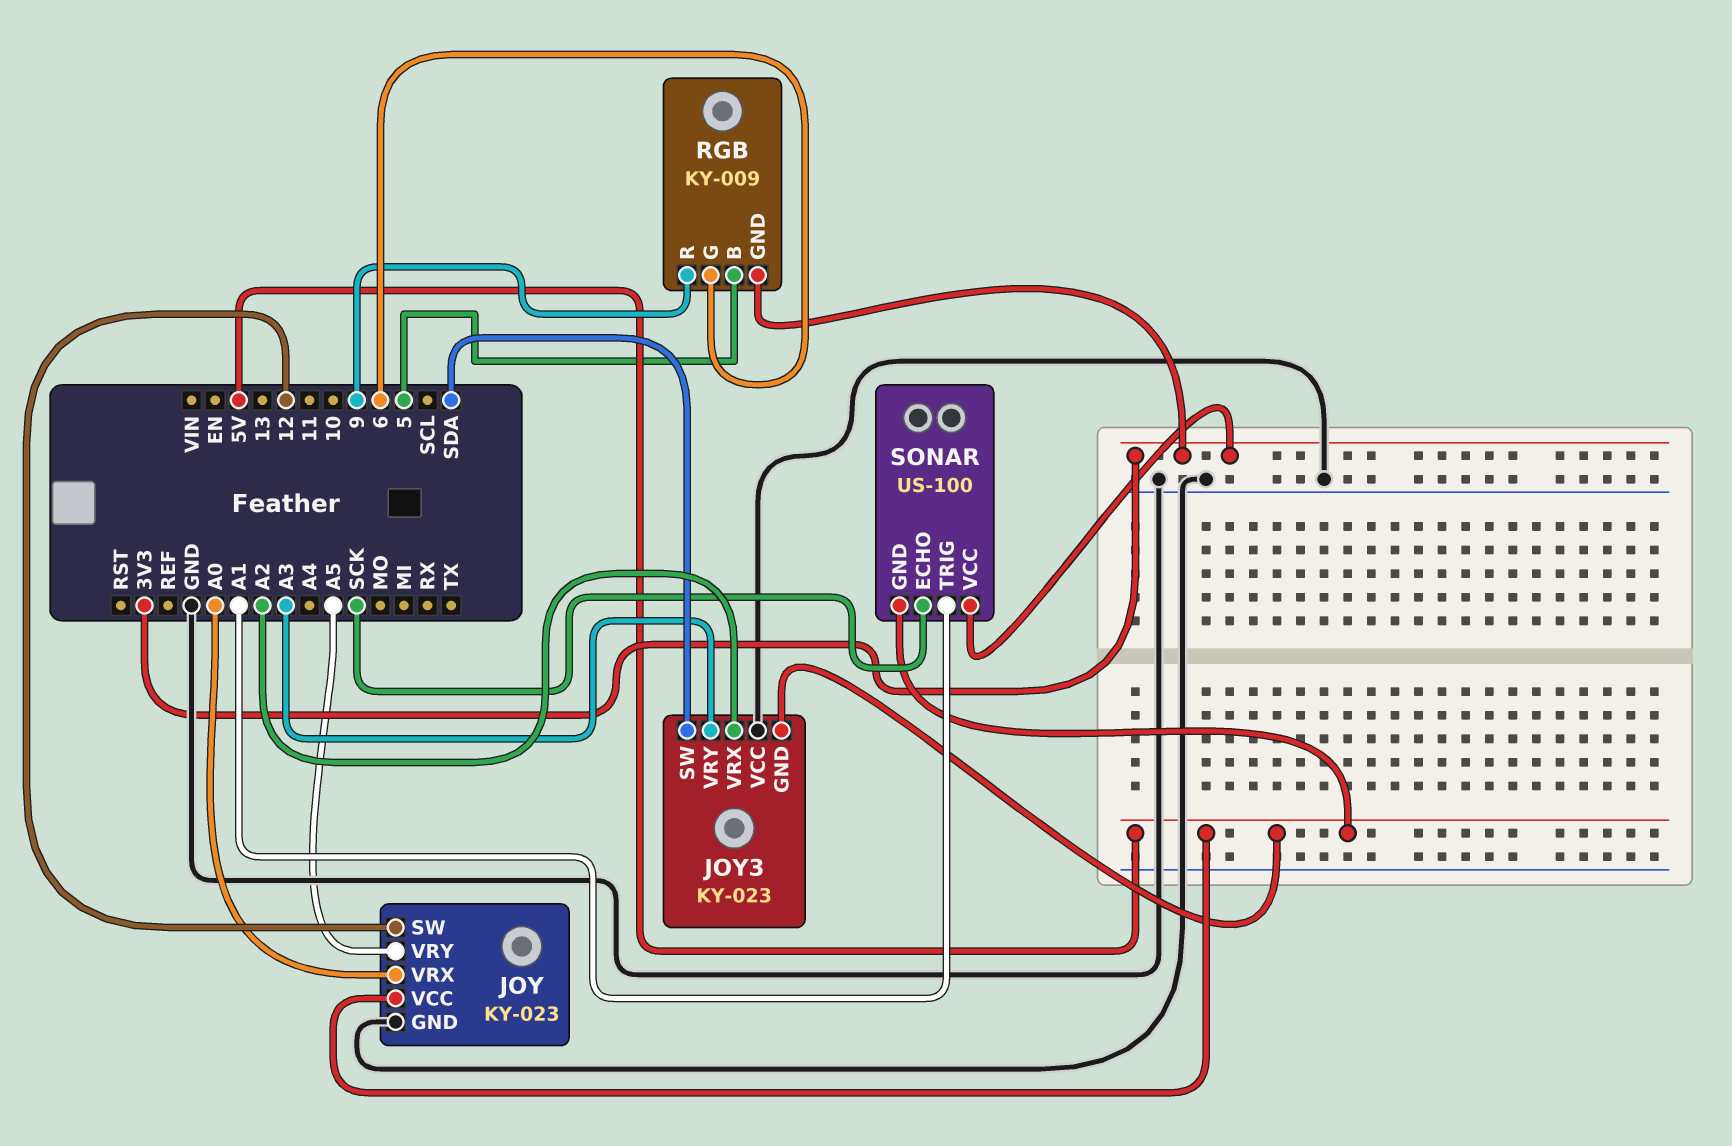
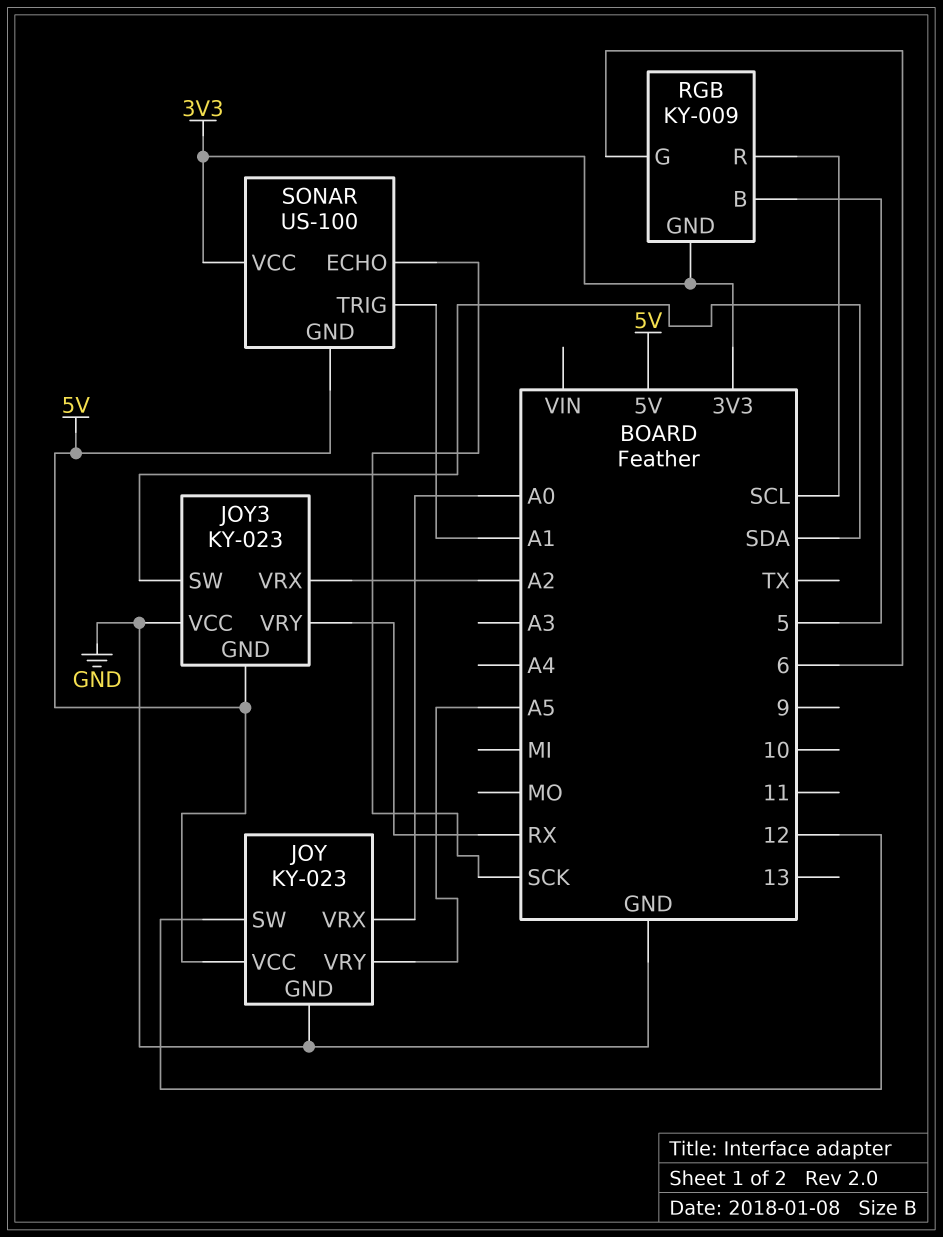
JOY3 pin VRY: A3 -> RX
RGB pin R: 9 -> SCL

